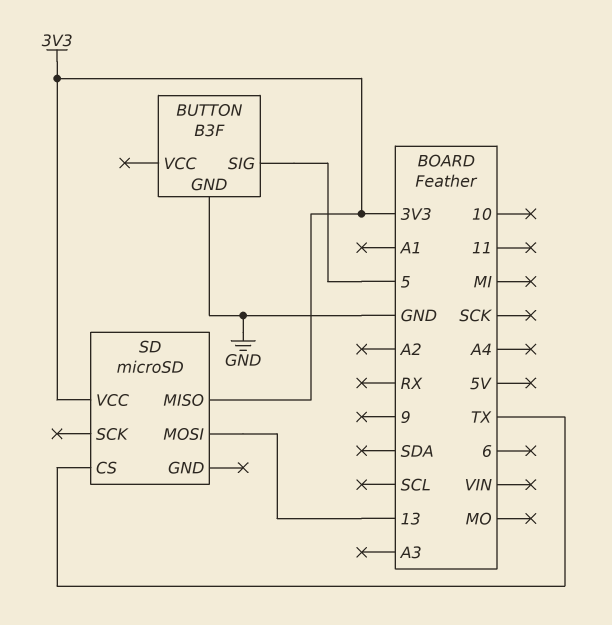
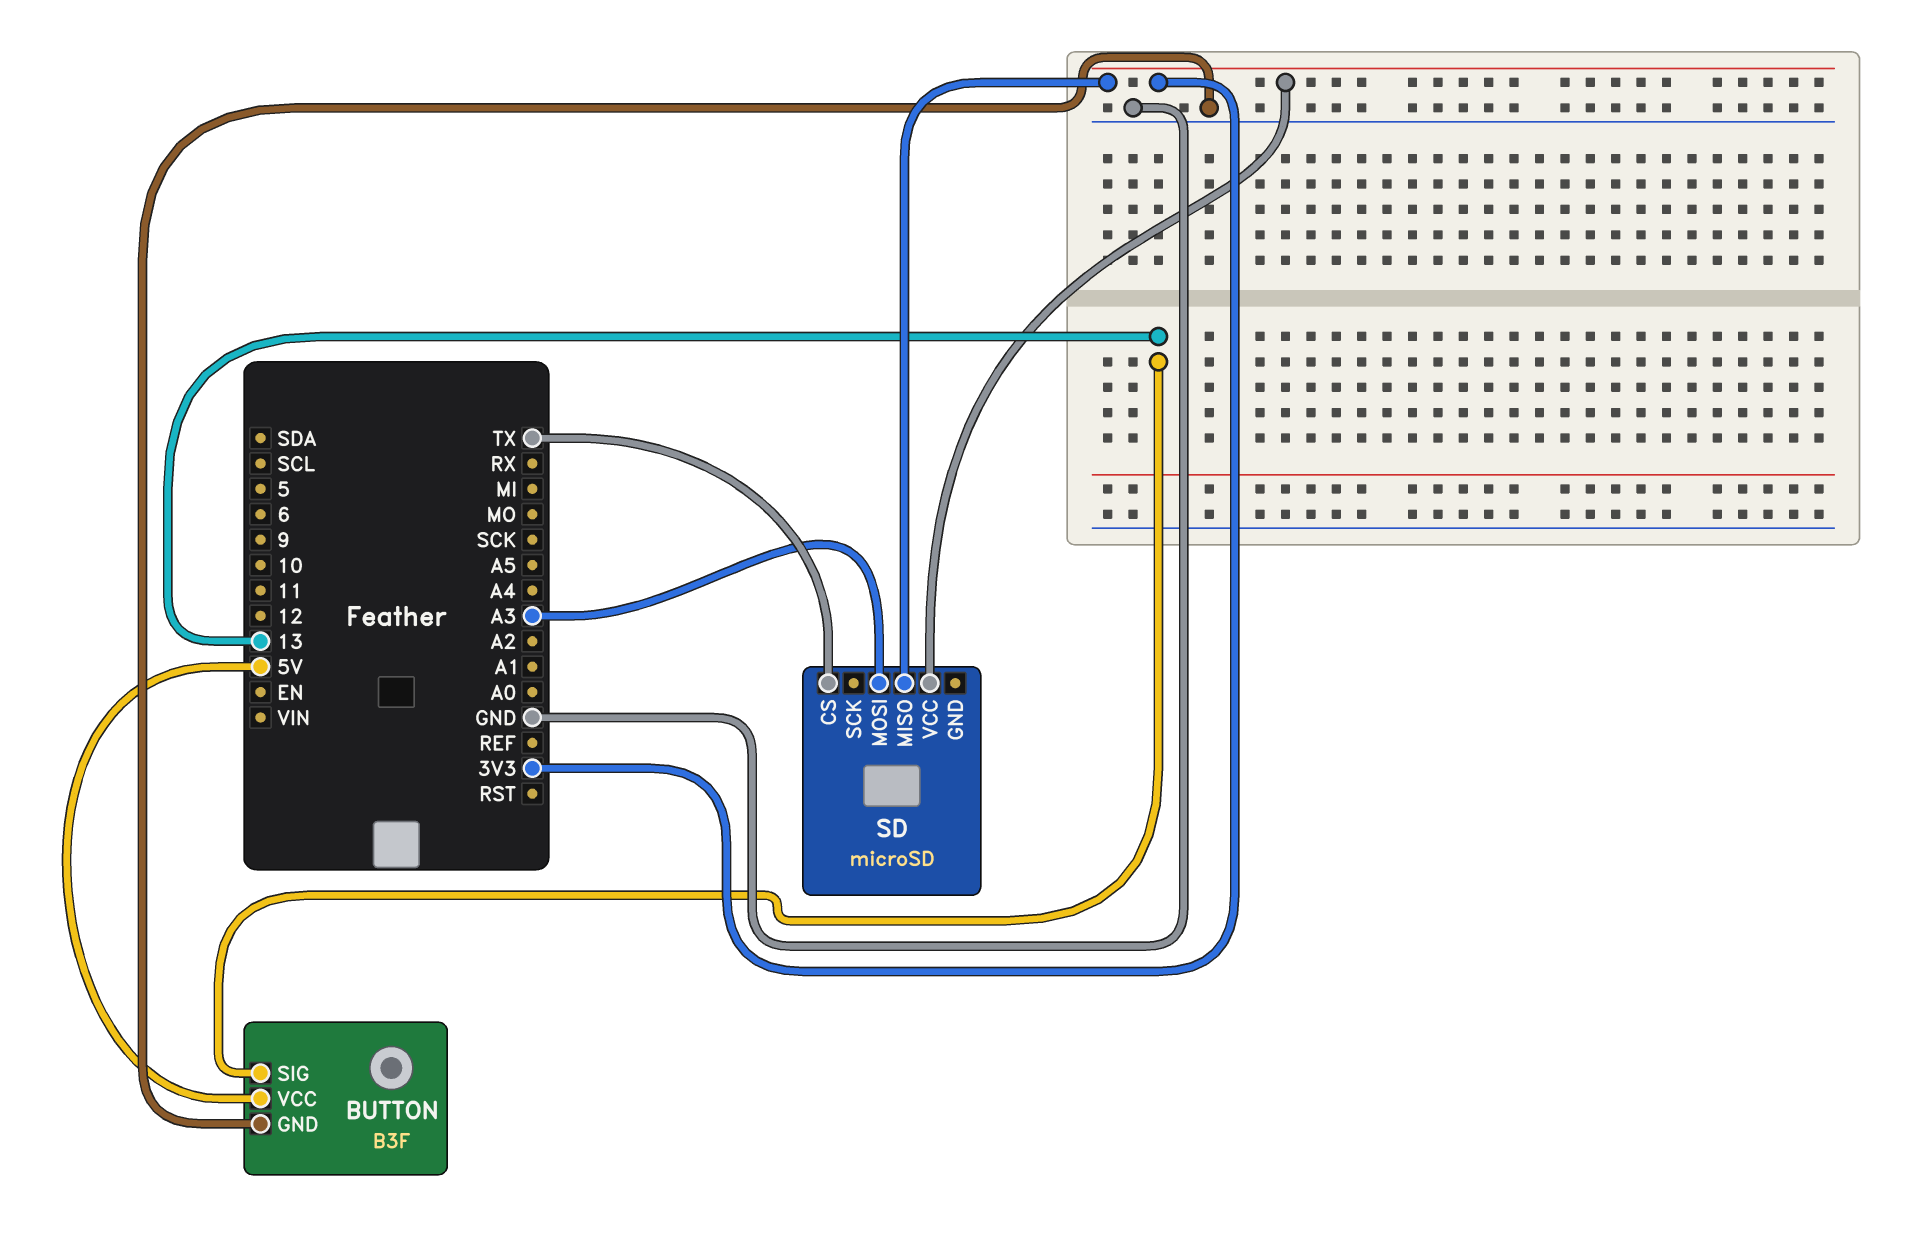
BUTTON pin SIG: 5 -> 13
BUTTON pin VCC: none -> 5V
SD pin MOSI: 13 -> A3

